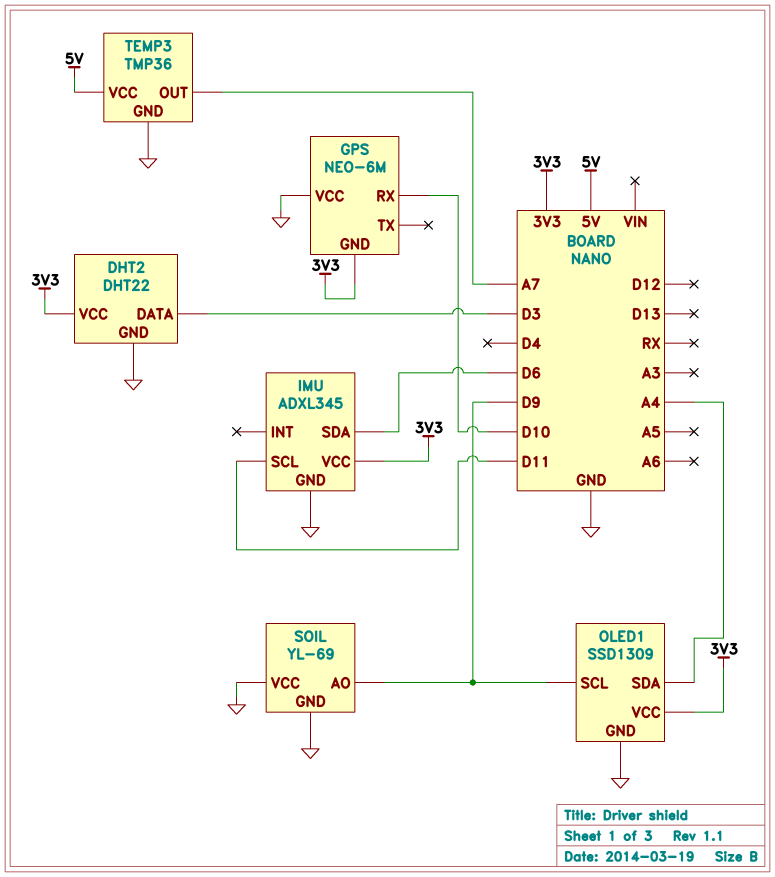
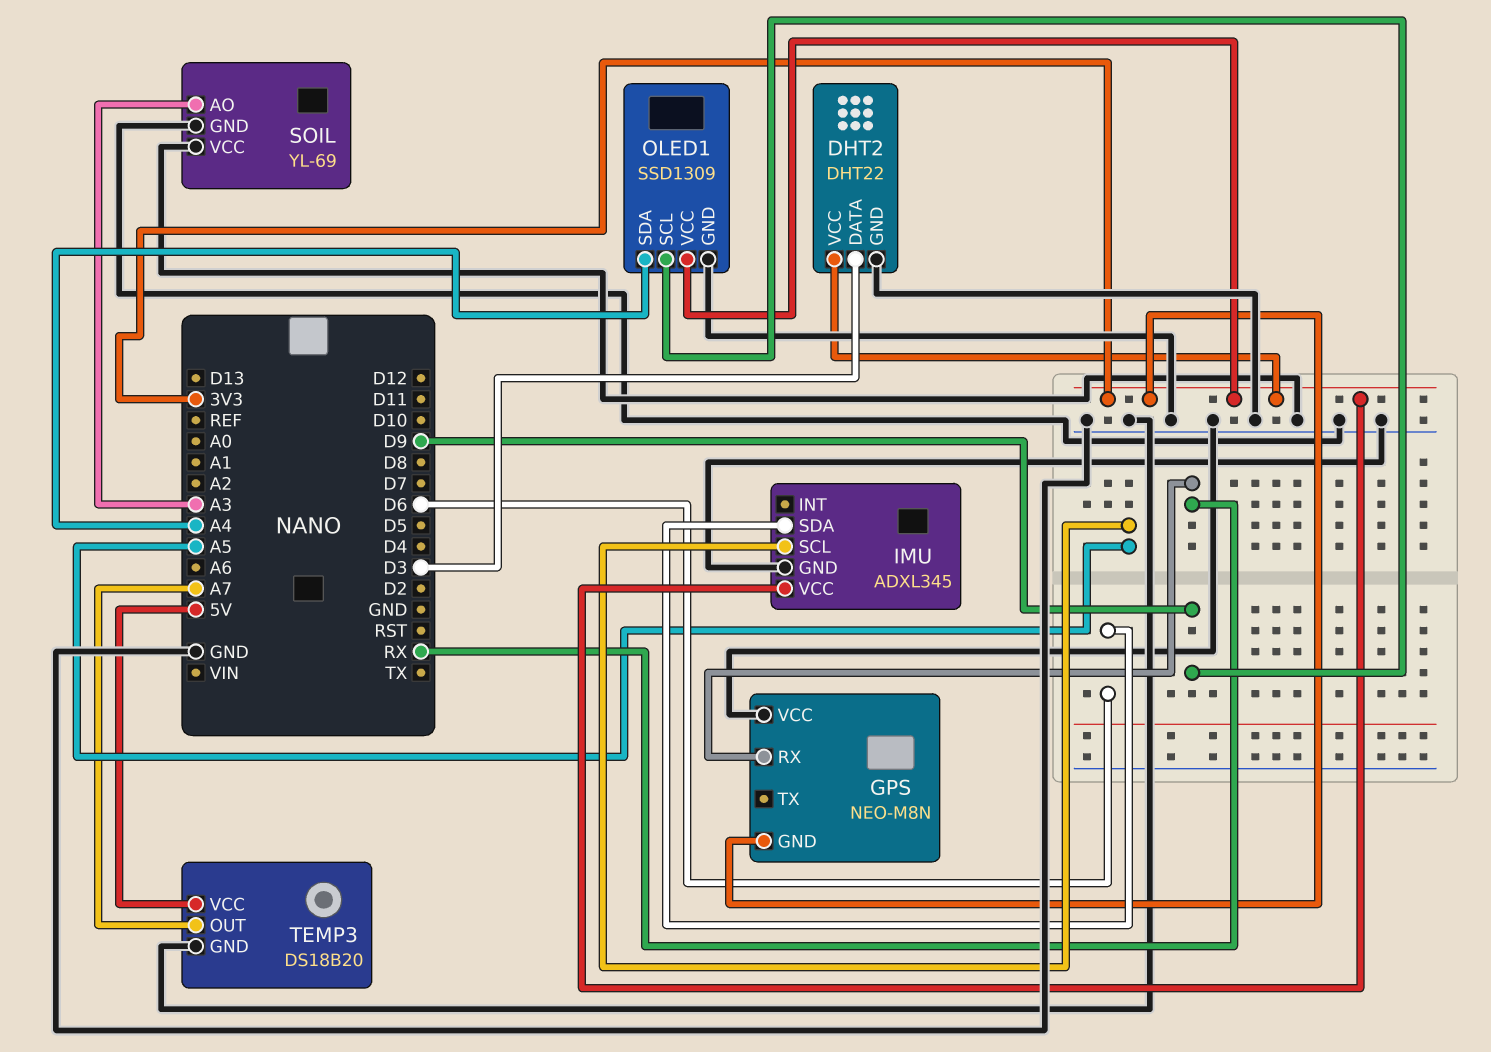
GPS: NEO-6M -> NEO-M8N
GPS pin RX: D10 -> RX
IMU pin SCL: D11 -> A5
SOIL pin AO: D9 -> A3
TEMP3: TMP36 -> DS18B20

